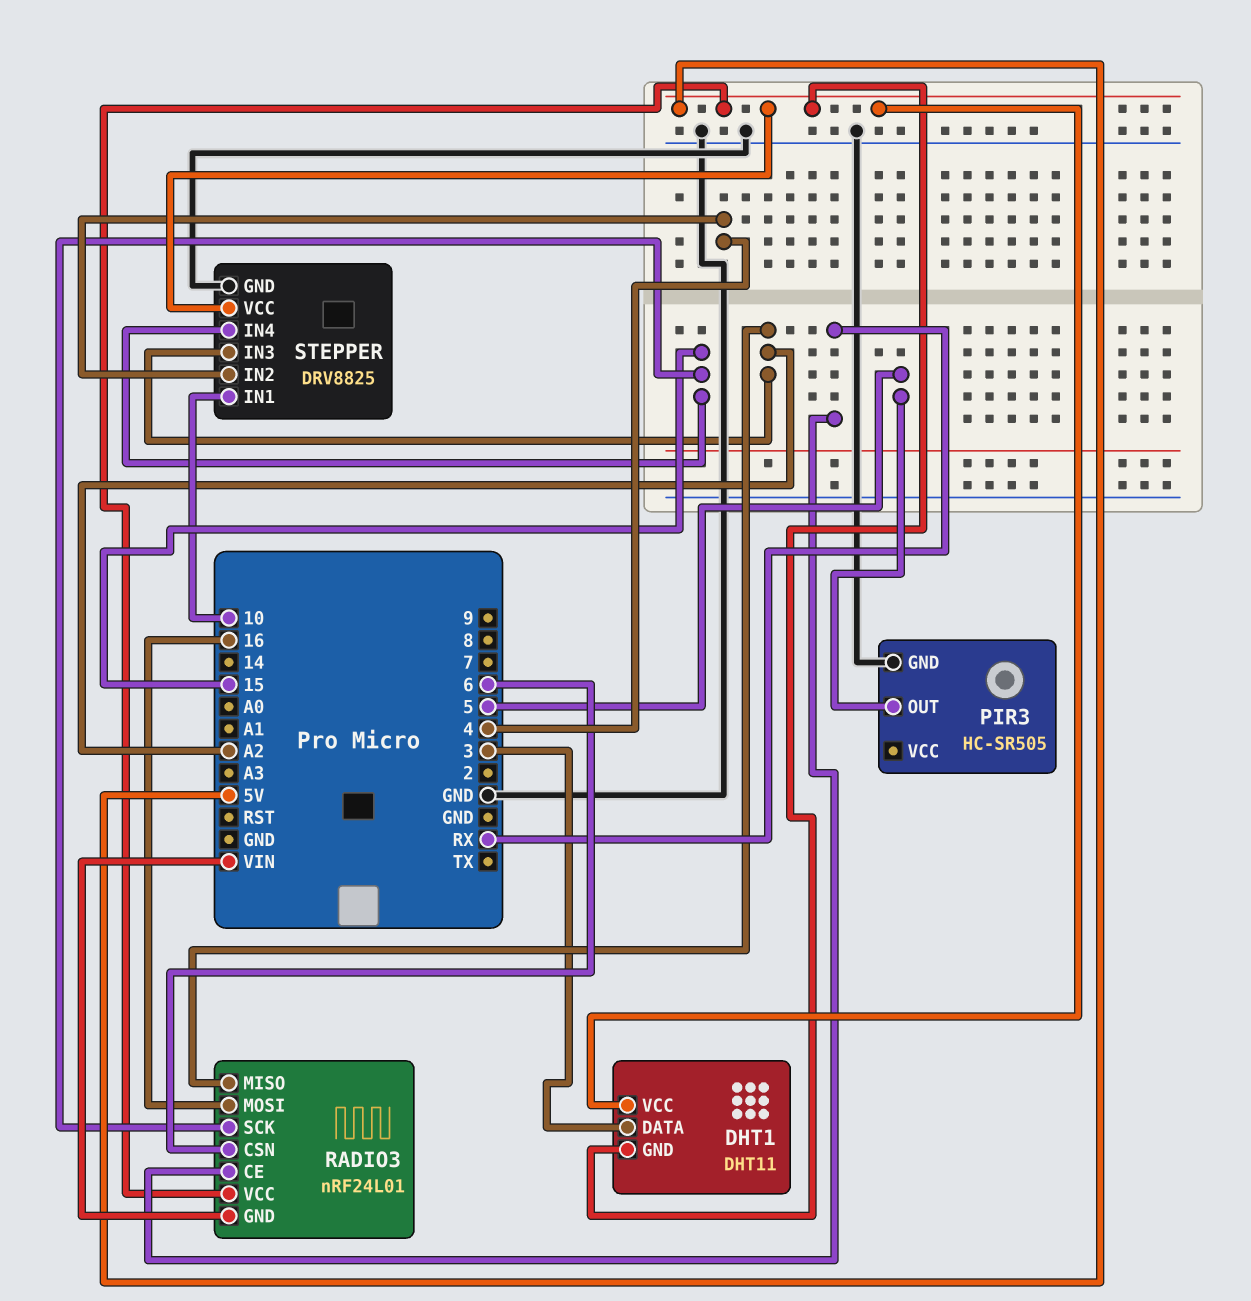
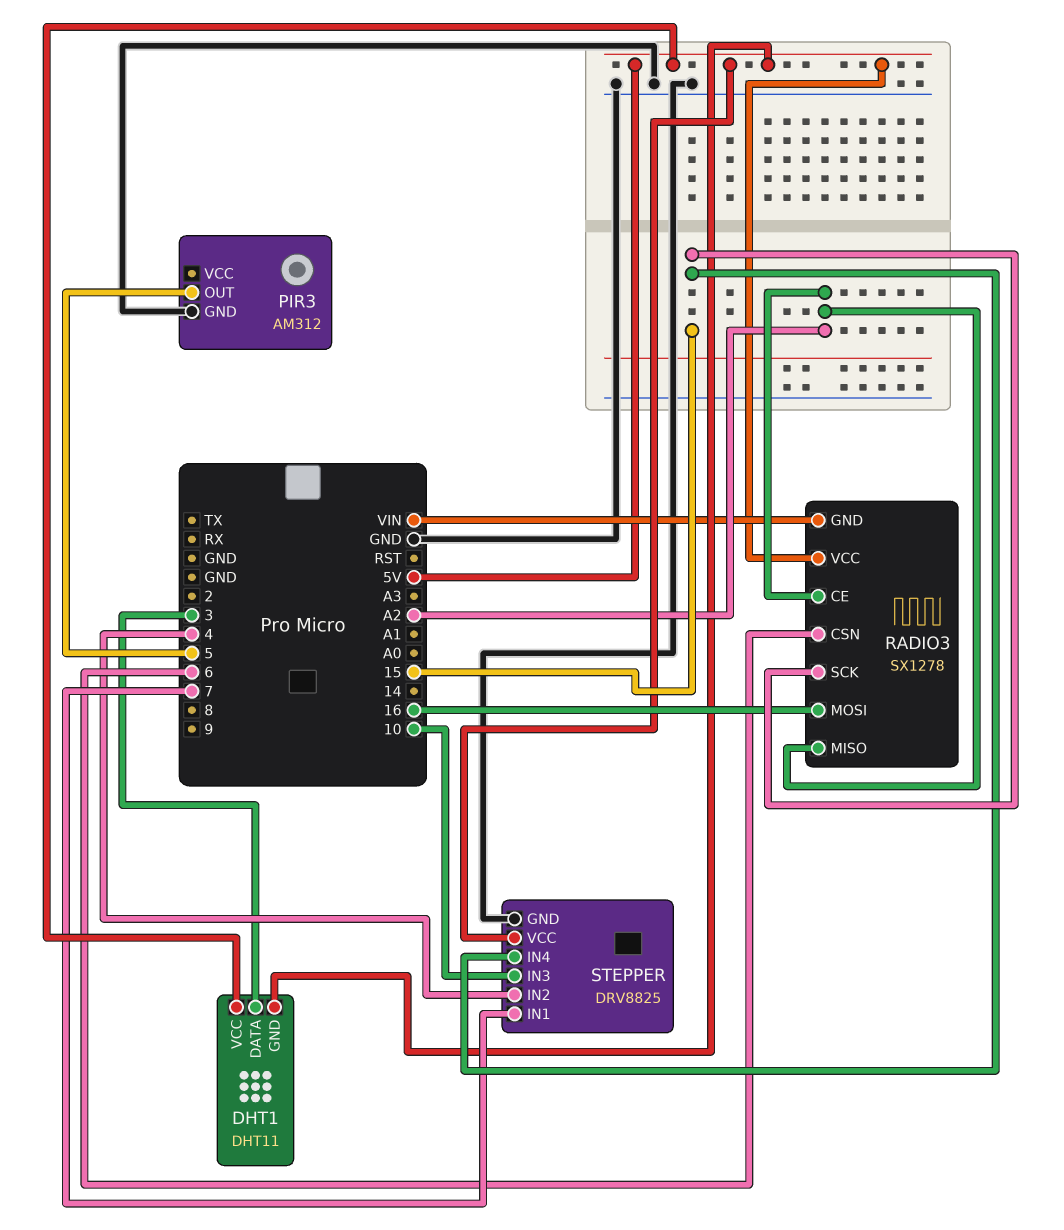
PIR3: HC-SR505 -> AM312
RADIO3: nRF24L01 -> SX1278
RADIO3 pin CE: RX -> A2
STEPPER pin IN1: 10 -> 7
STEPPER pin IN3: A2 -> 10

